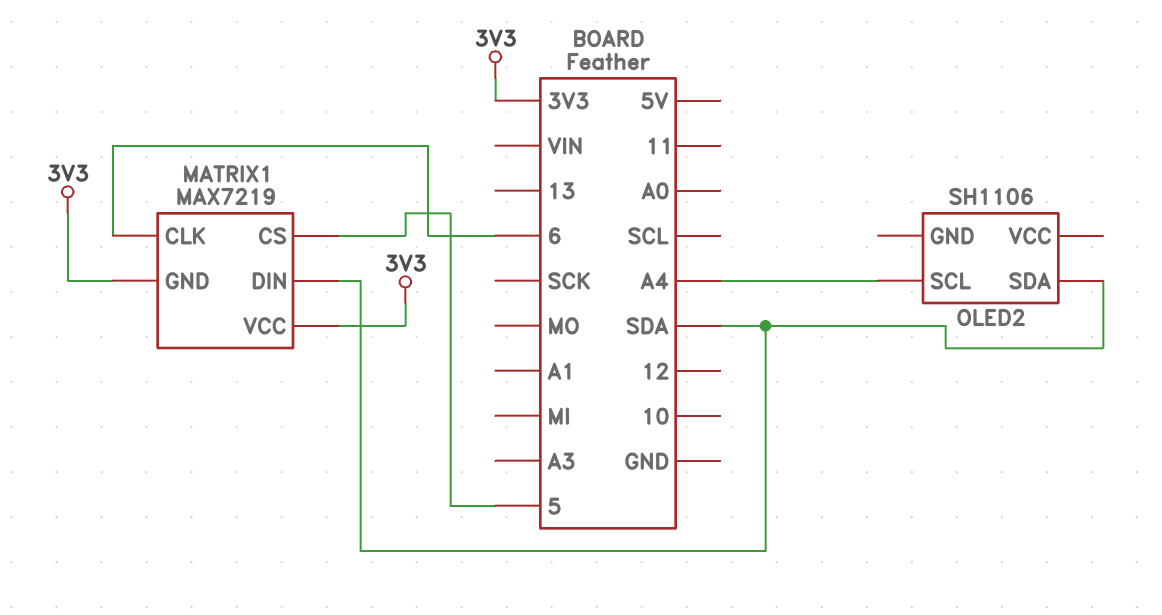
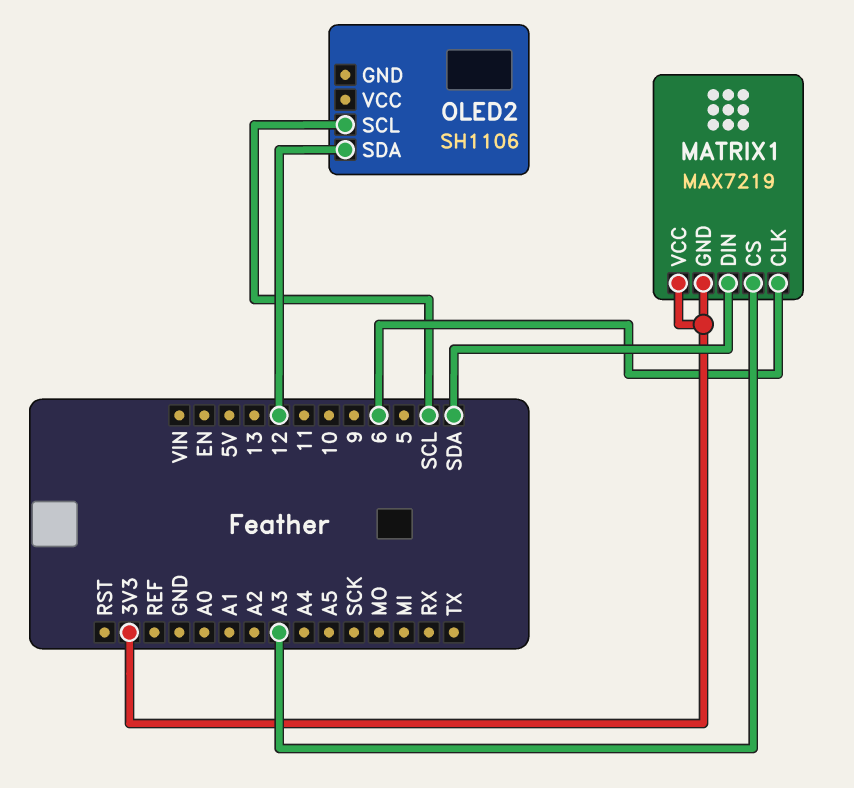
MATRIX1 pin CS: 5 -> A3
OLED2 pin SCL: A4 -> SCL
OLED2 pin SDA: SDA -> 12

